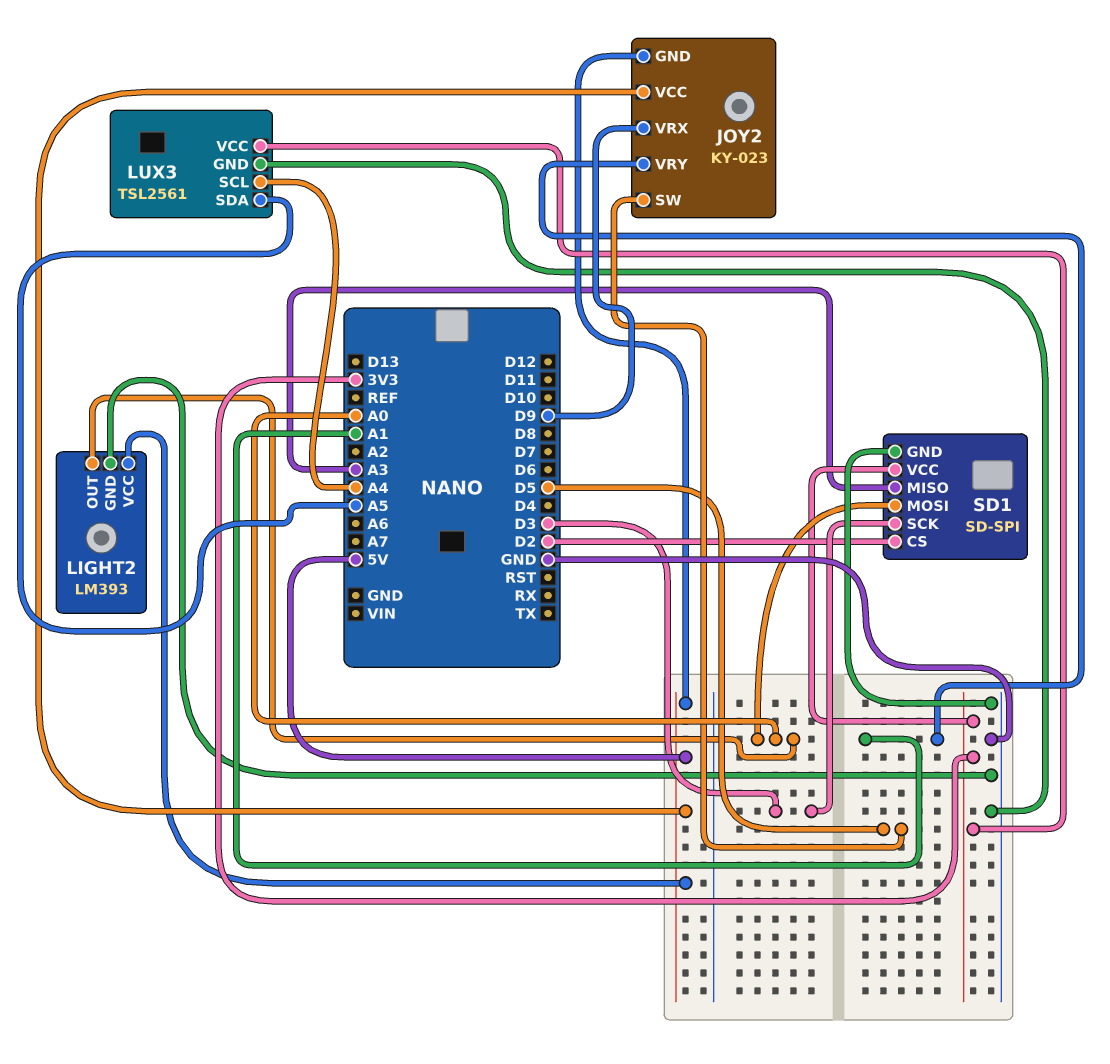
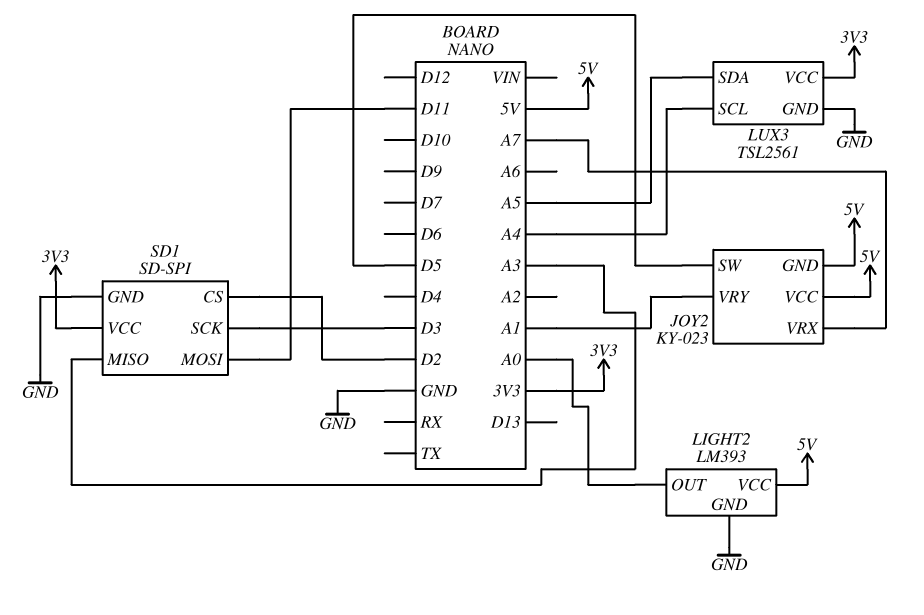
JOY2 pin VRX: D9 -> A7
SD1 pin MOSI: A0 -> D11

